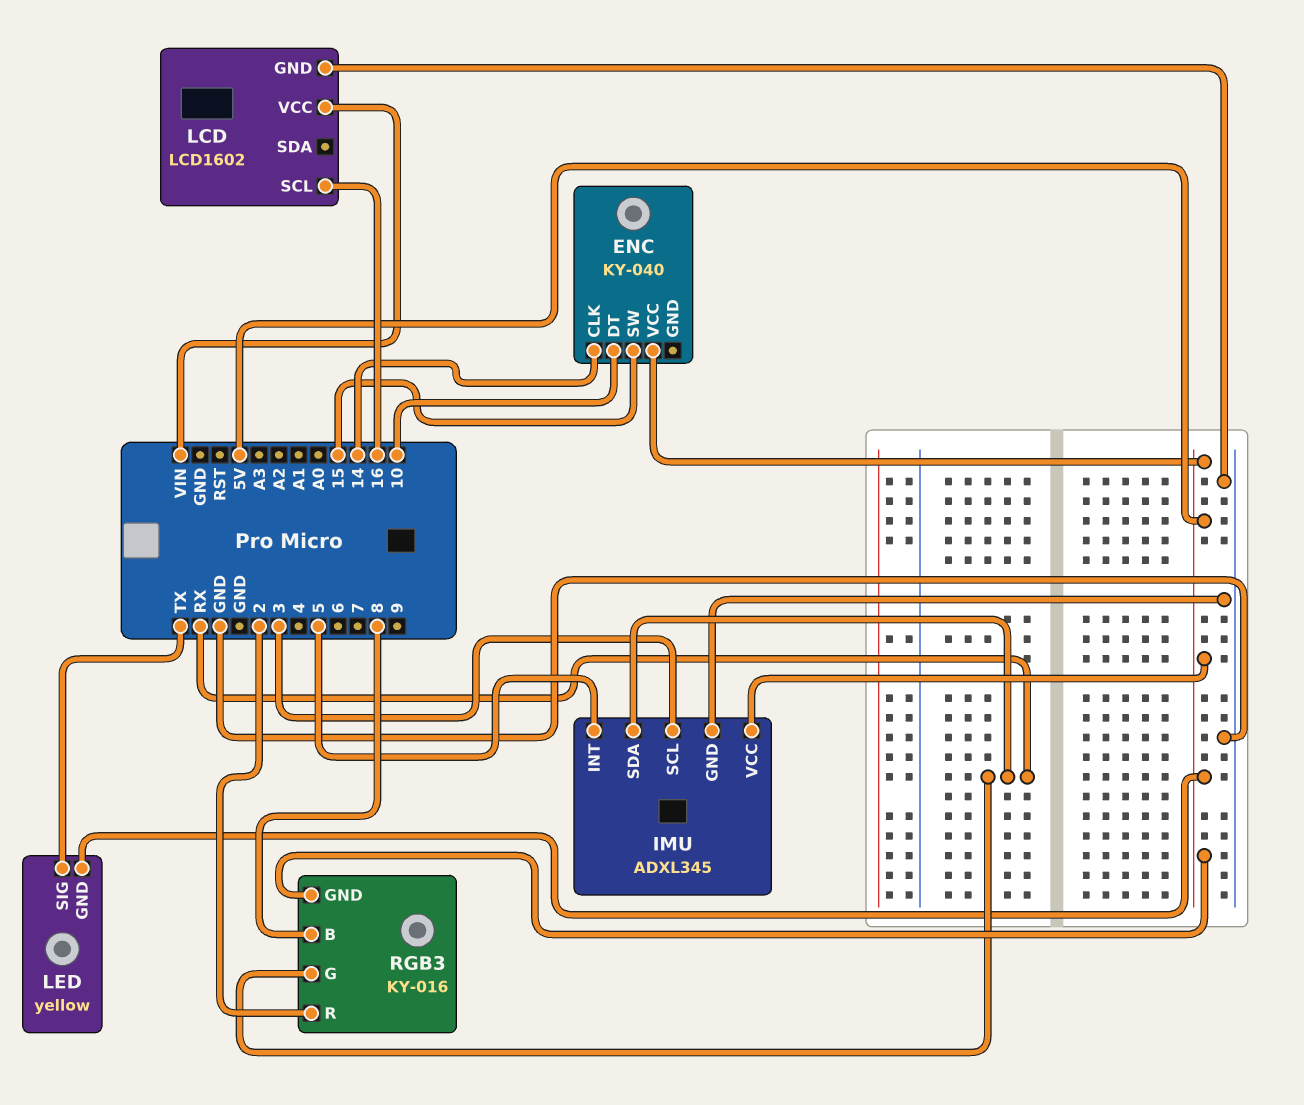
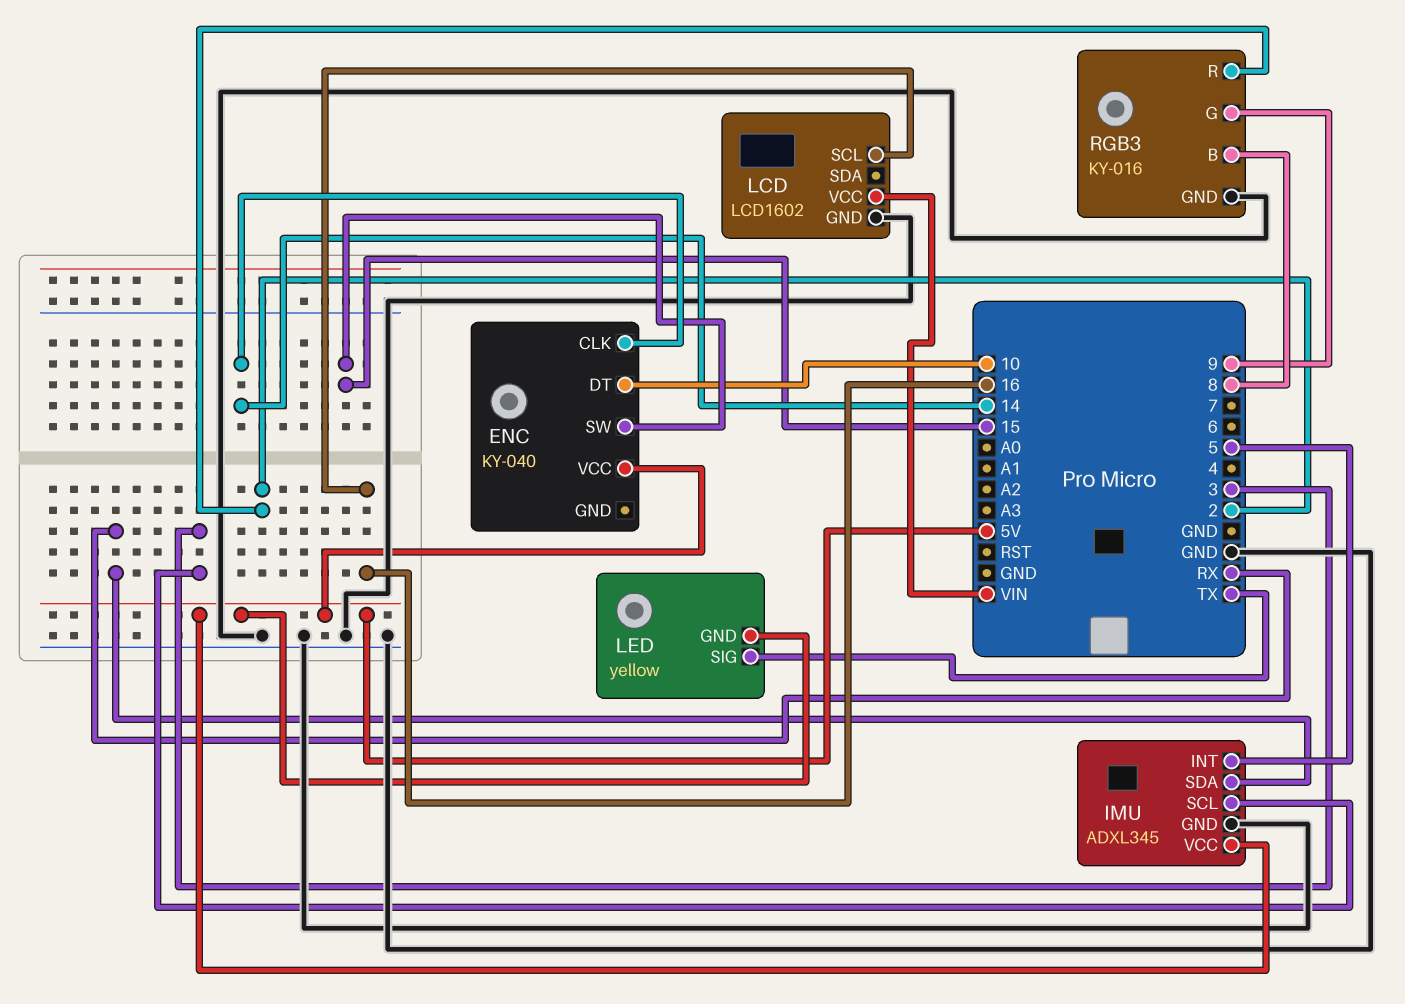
RGB3 pin G: RX -> 9
RGB3 pin GND: 5V -> GND

